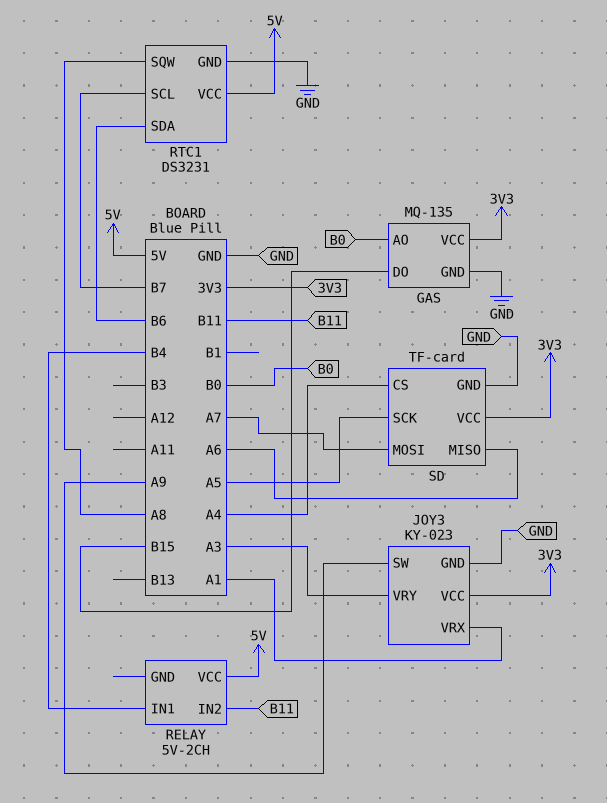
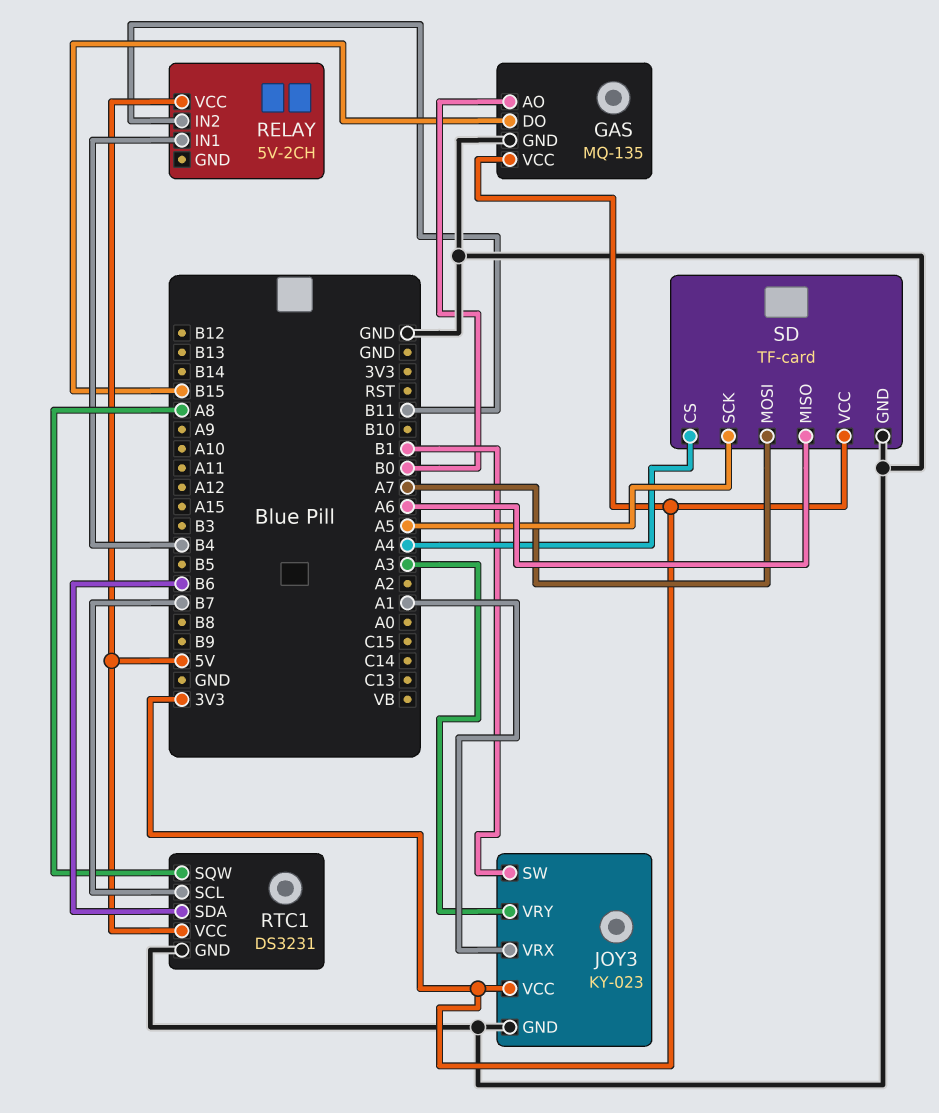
JOY3 pin SW: A9 -> B1

